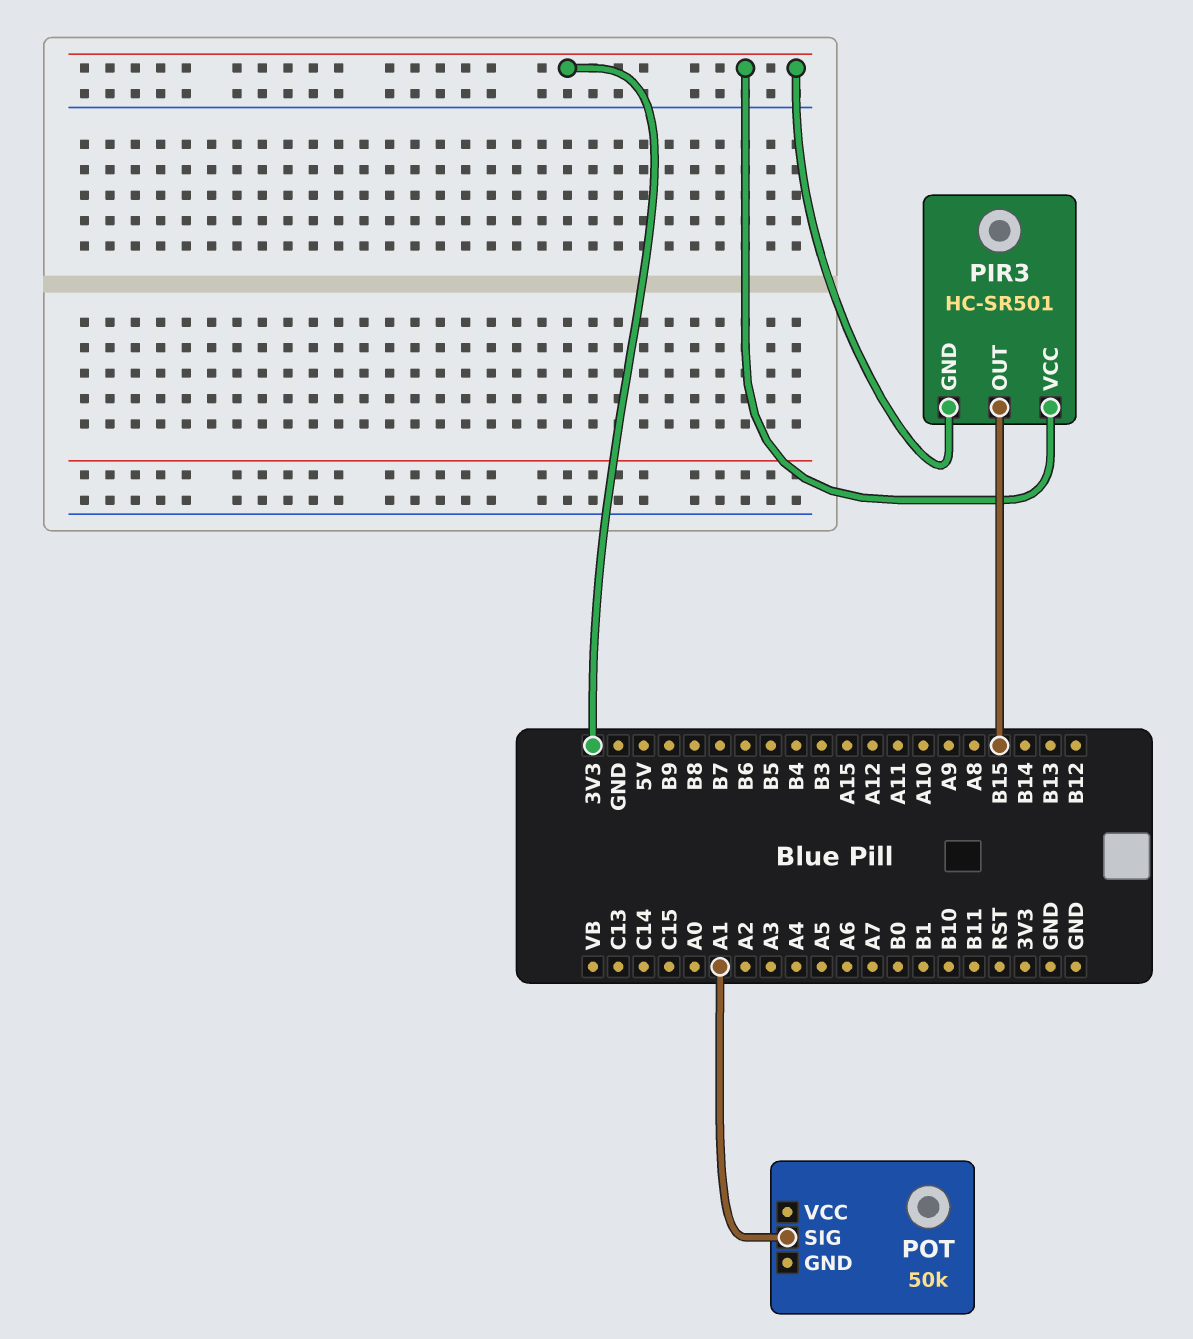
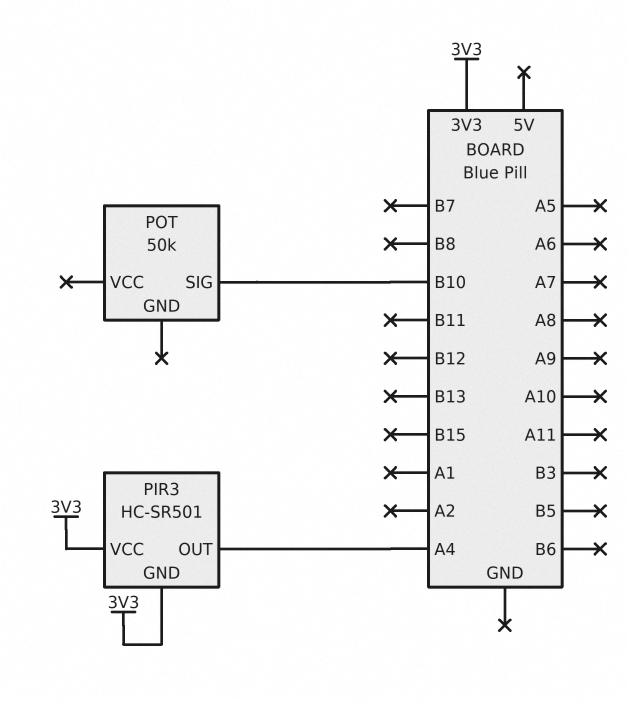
PIR3 pin OUT: B15 -> A4
POT pin SIG: A1 -> B10

